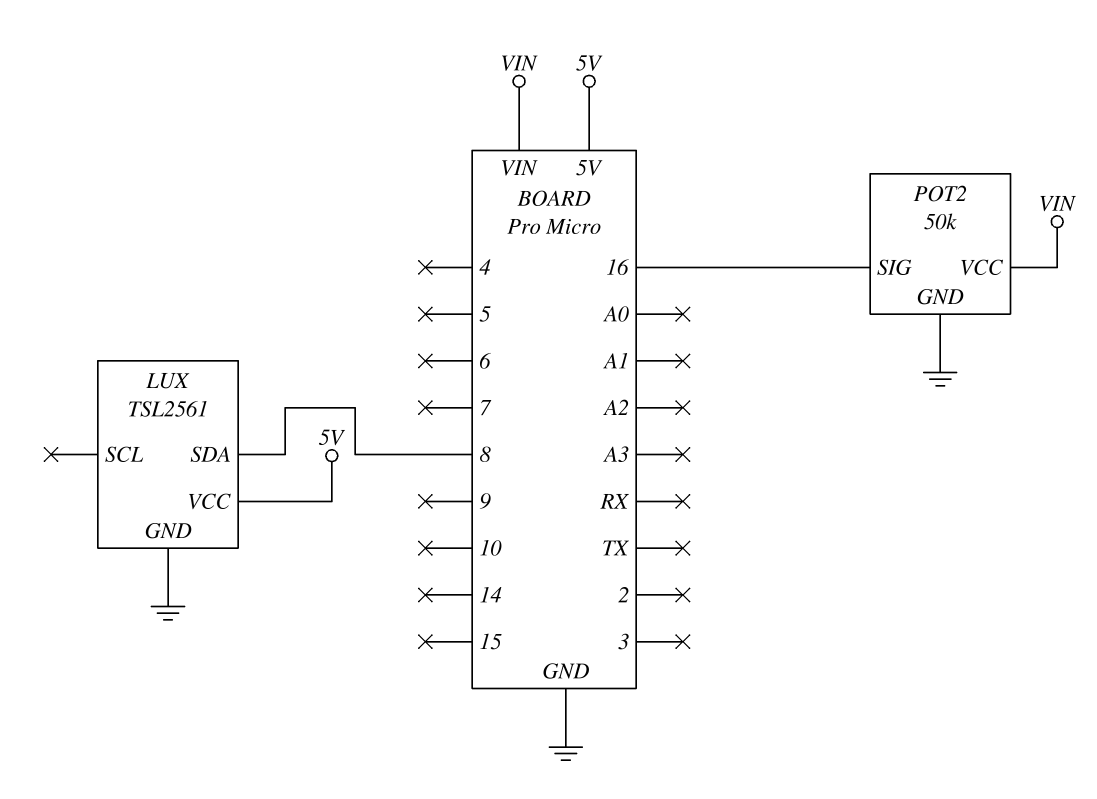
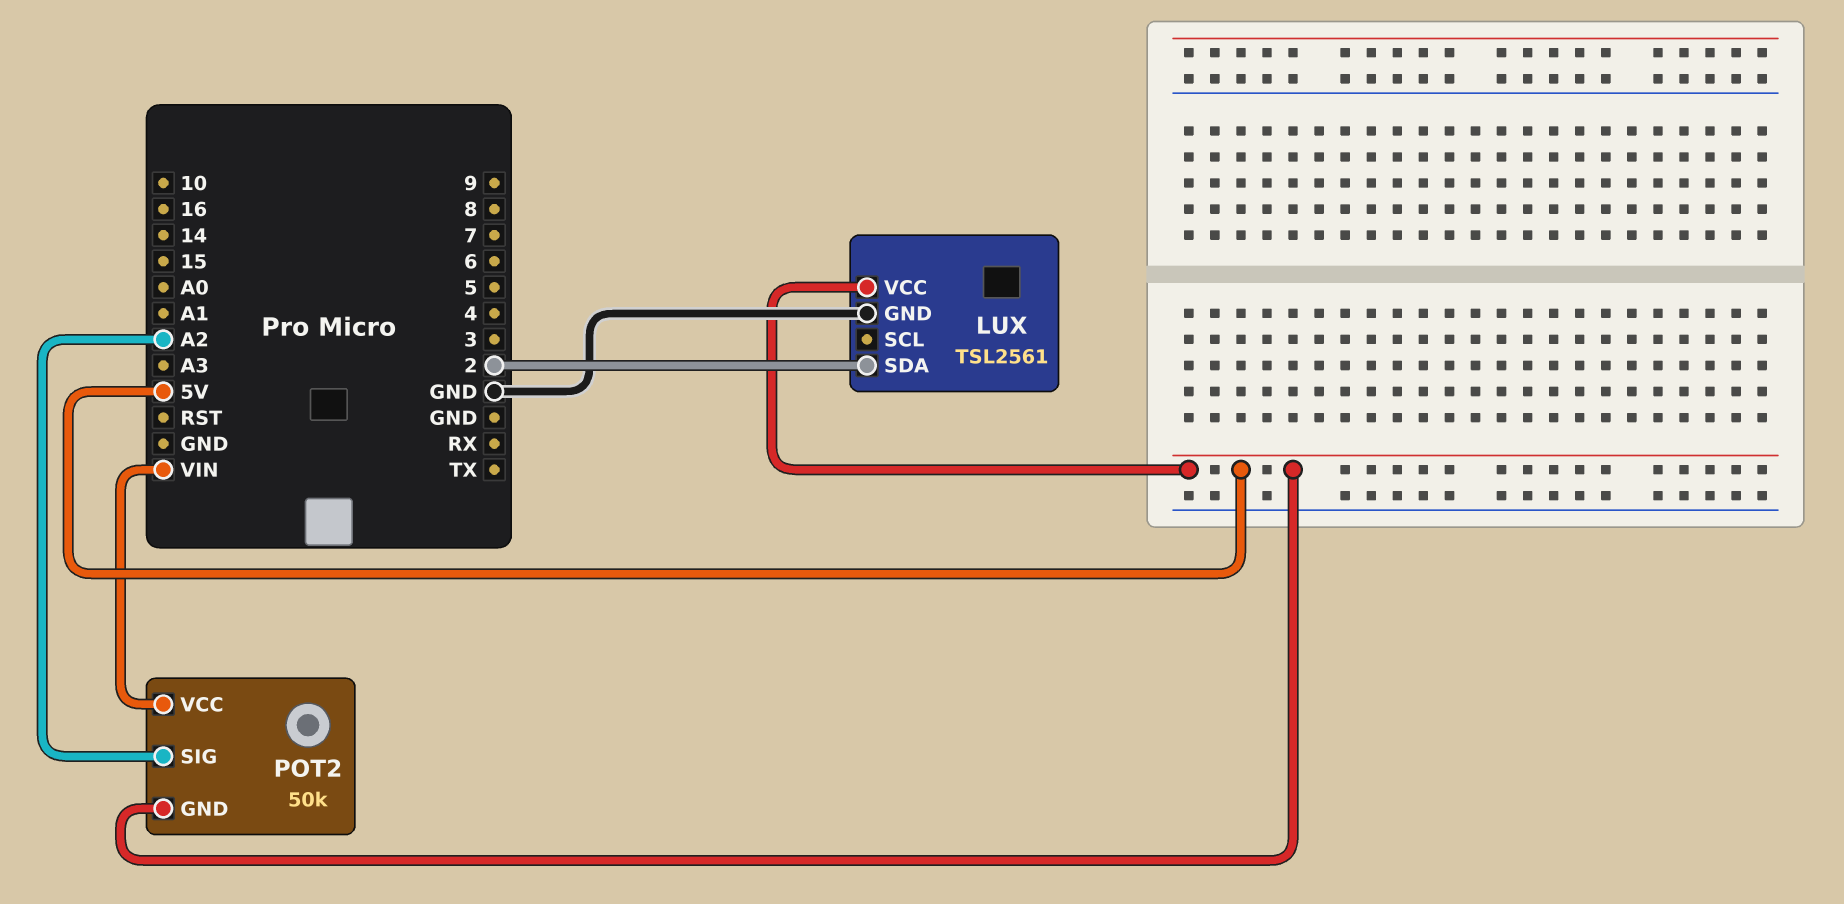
LUX pin SDA: 8 -> 2
POT2 pin GND: GND -> 5V
POT2 pin SIG: 16 -> A2

